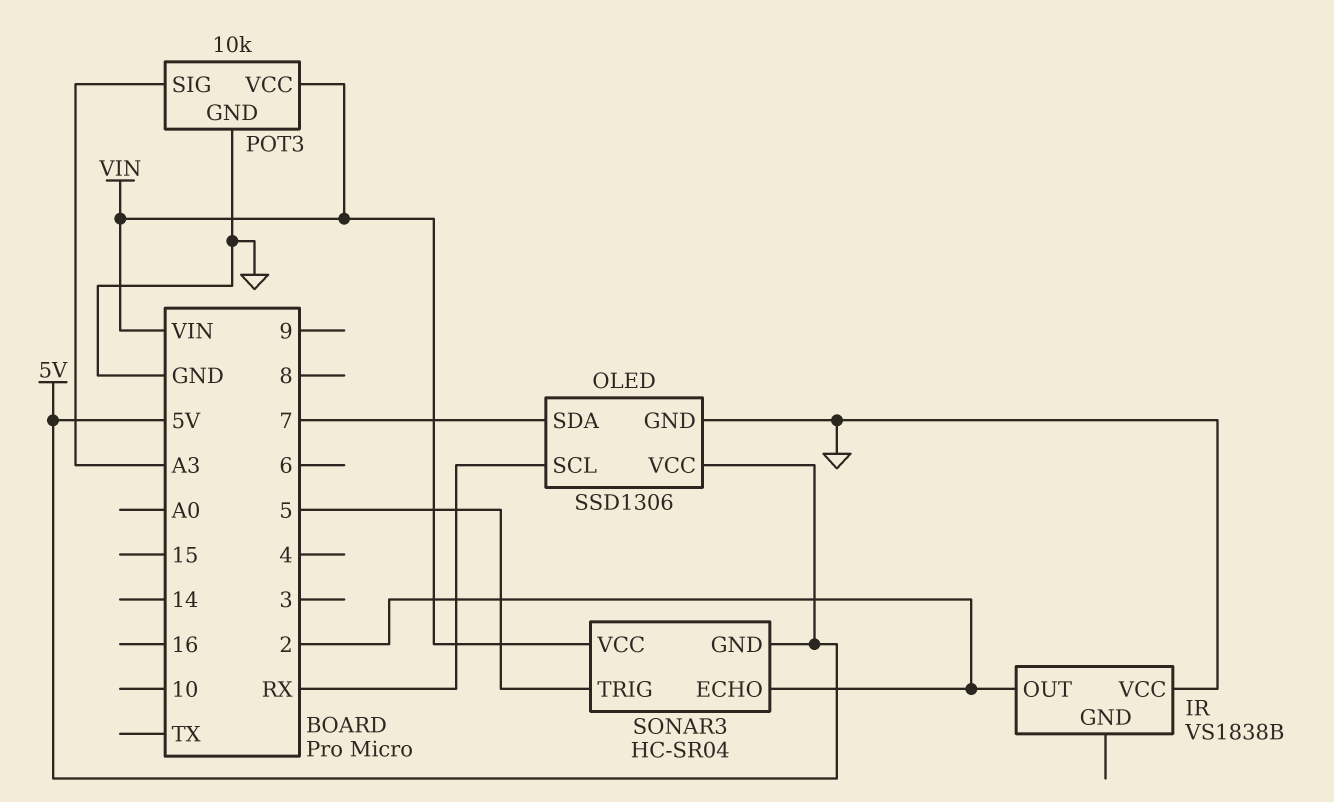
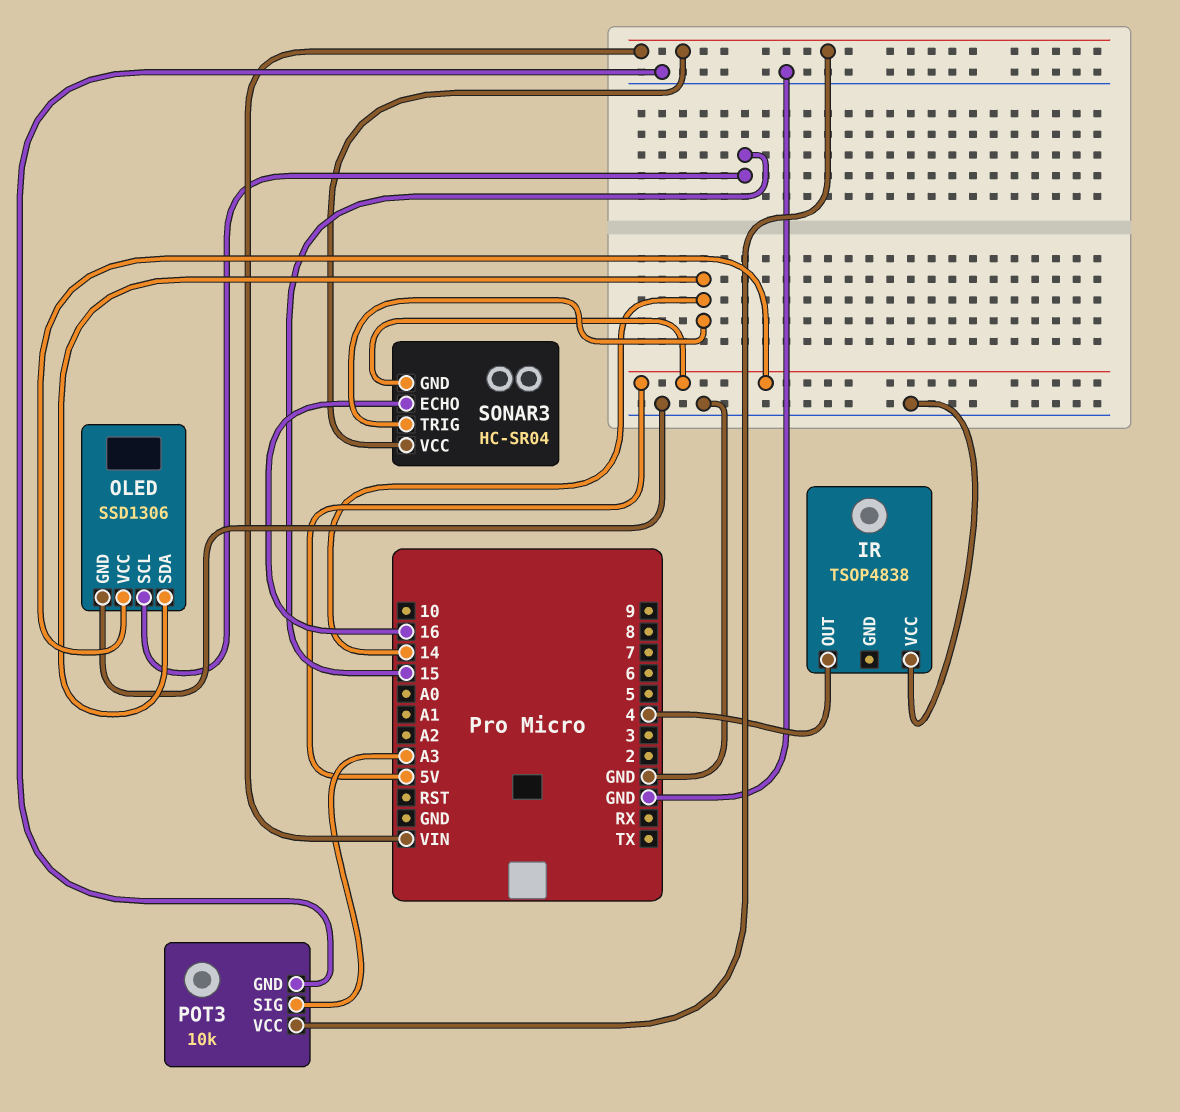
IR: VS1838B -> TSOP4838
IR pin OUT: 2 -> 4
OLED pin SCL: RX -> 15
OLED pin SDA: 7 -> 14
SONAR3 pin ECHO: 2 -> 16
SONAR3 pin TRIG: 5 -> 14

